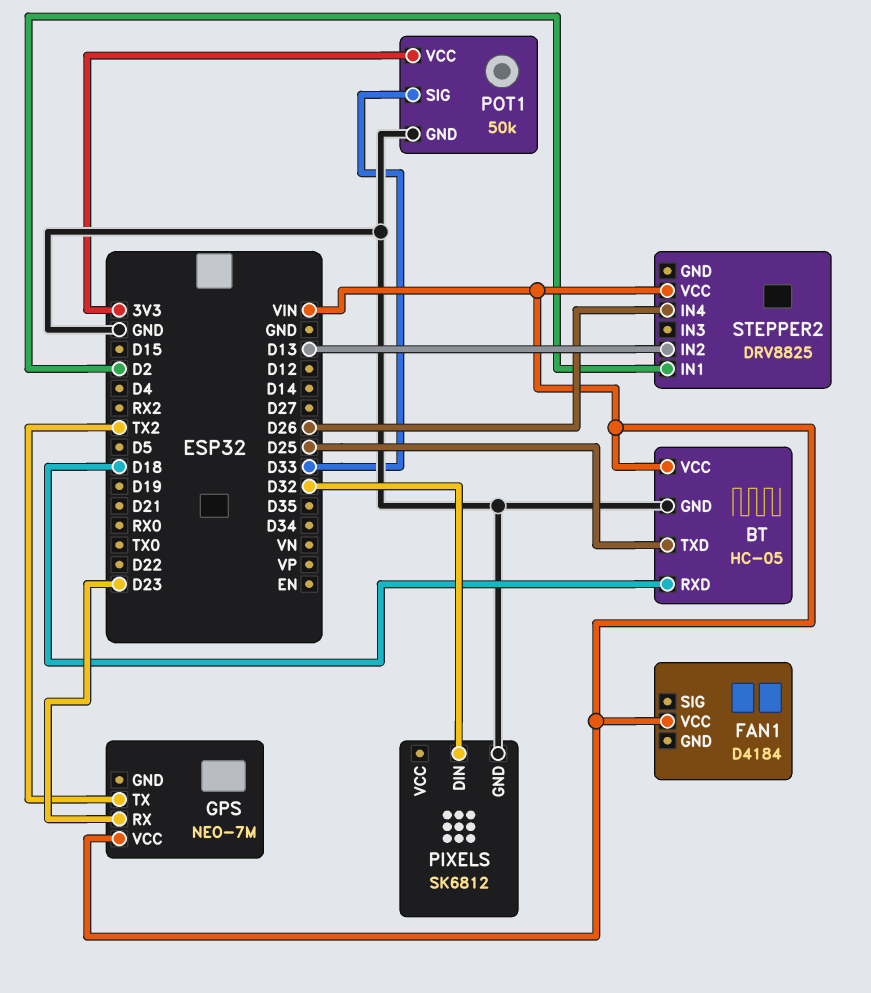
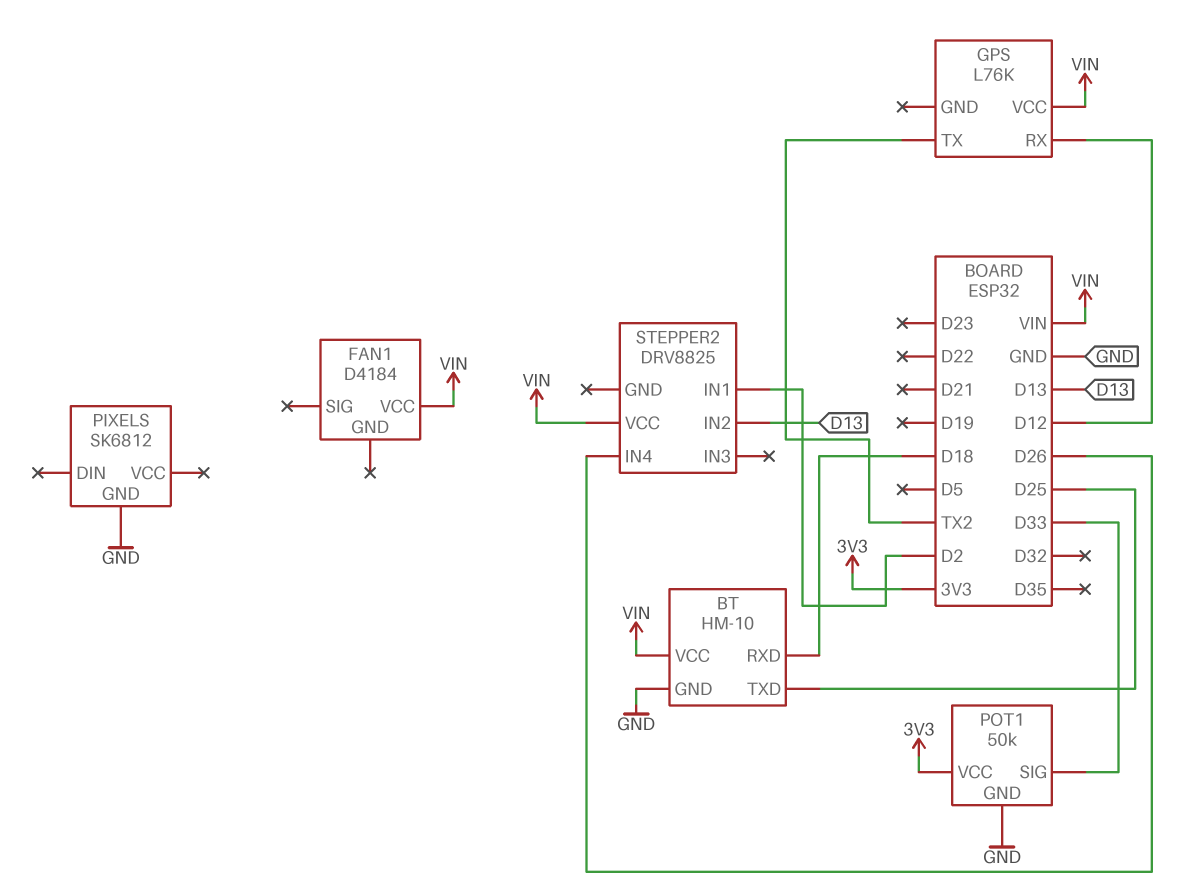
BT: HC-05 -> HM-10
GPS: NEO-7M -> L76K
GPS pin RX: D23 -> D12
PIXELS pin DIN: D32 -> none

